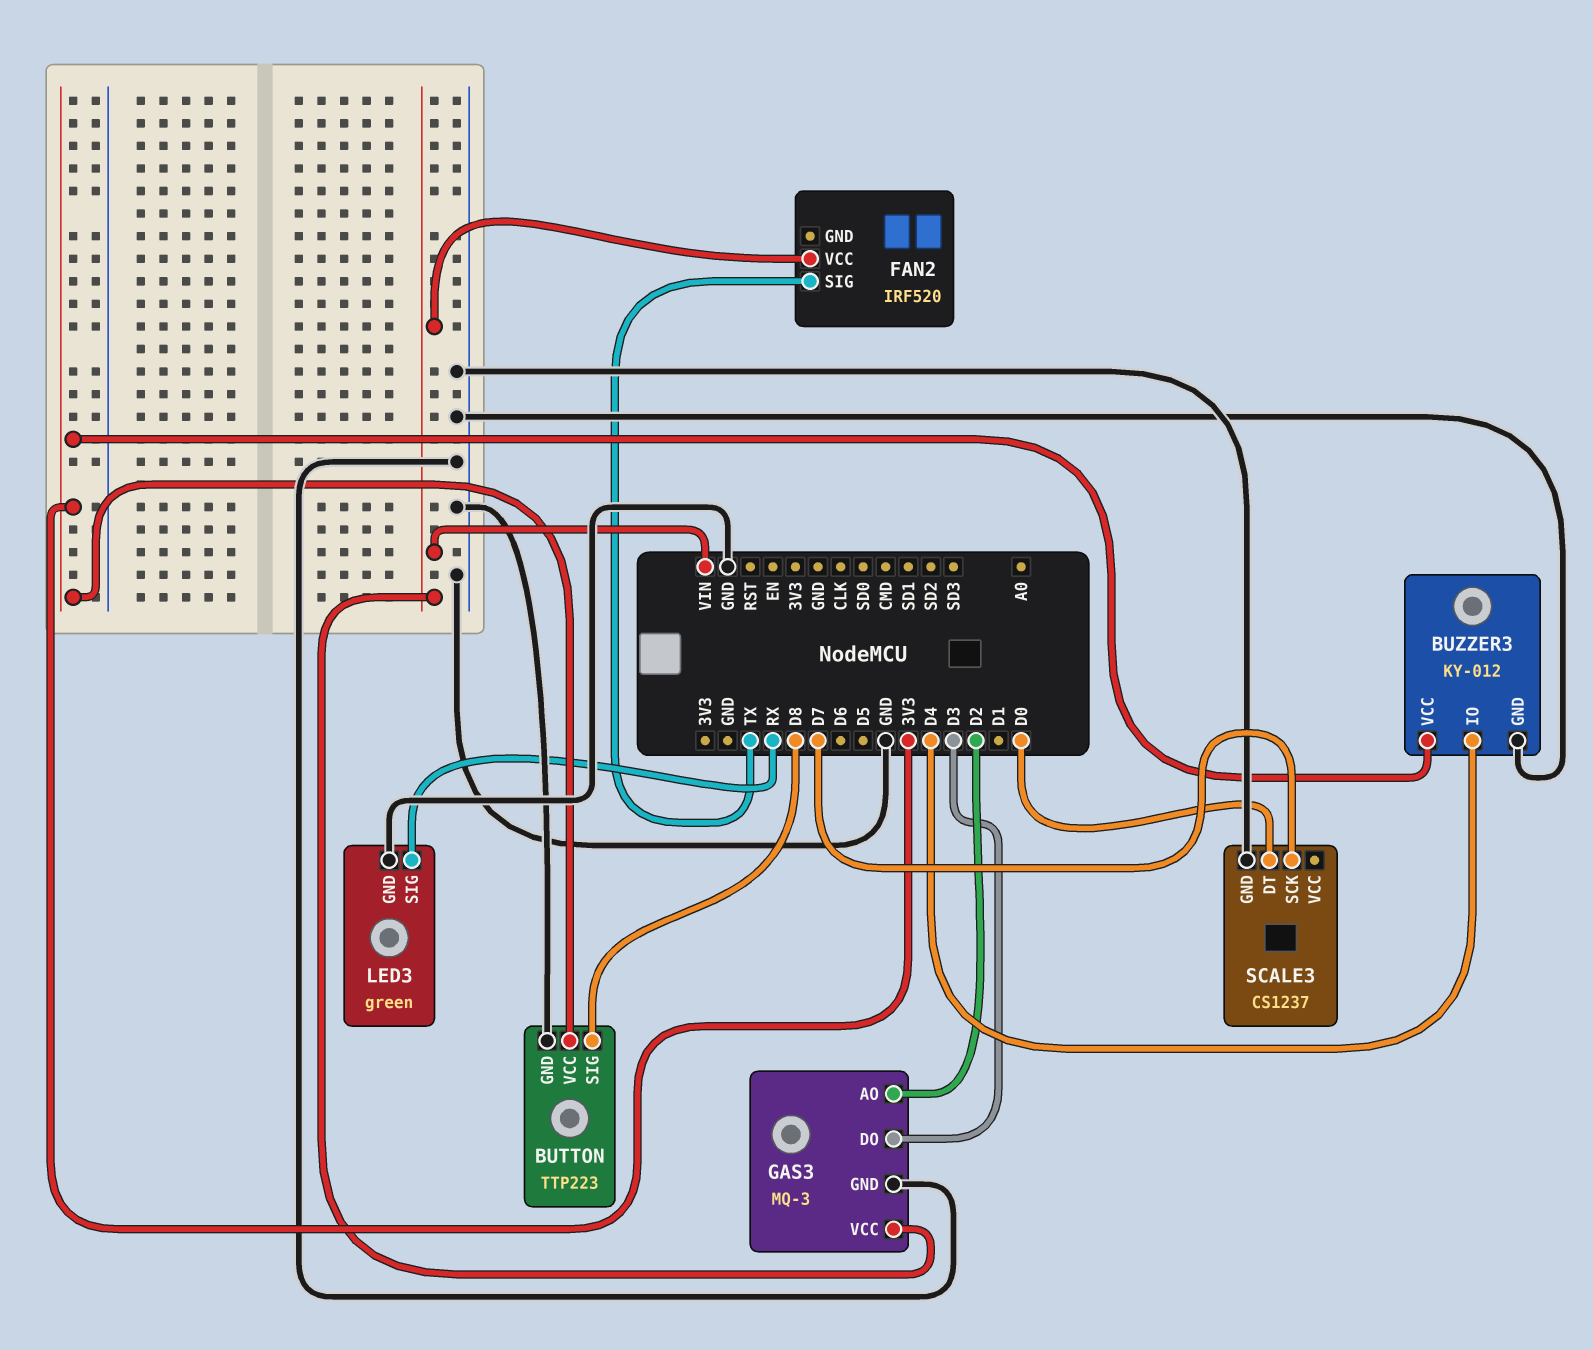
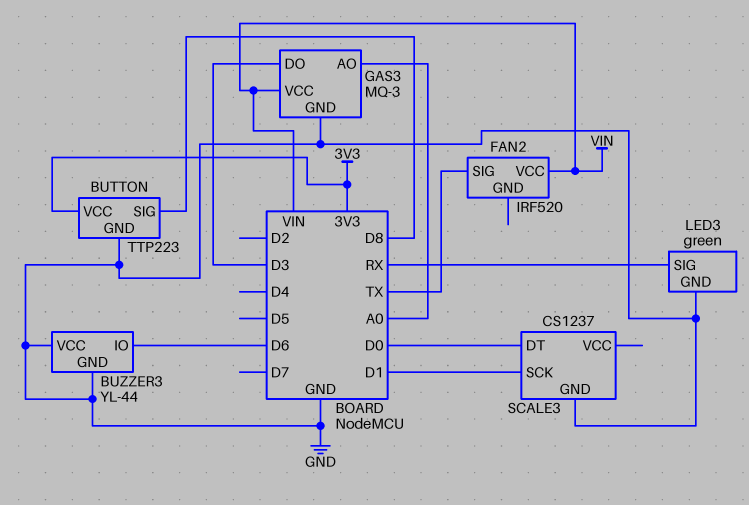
BUZZER3: KY-012 -> YL-44
BUZZER3 pin IO: D4 -> D6
BUZZER3 pin VCC: 3V3 -> GND
GAS3 pin AO: D2 -> A0
SCALE3 pin SCK: D7 -> D1

